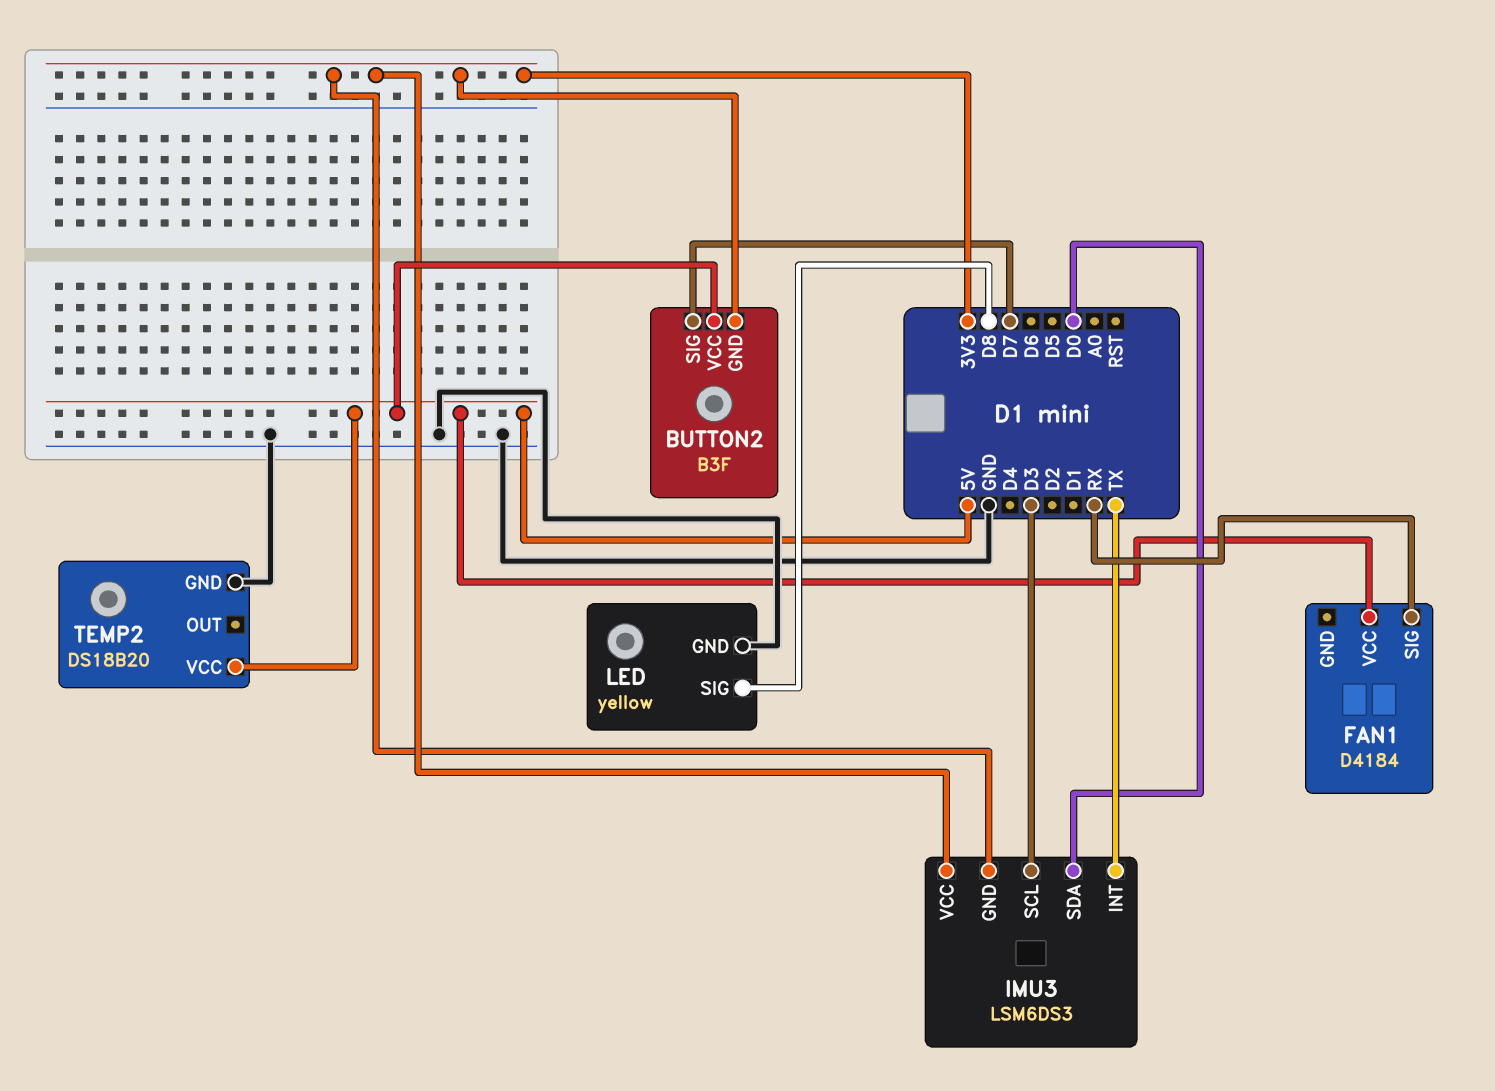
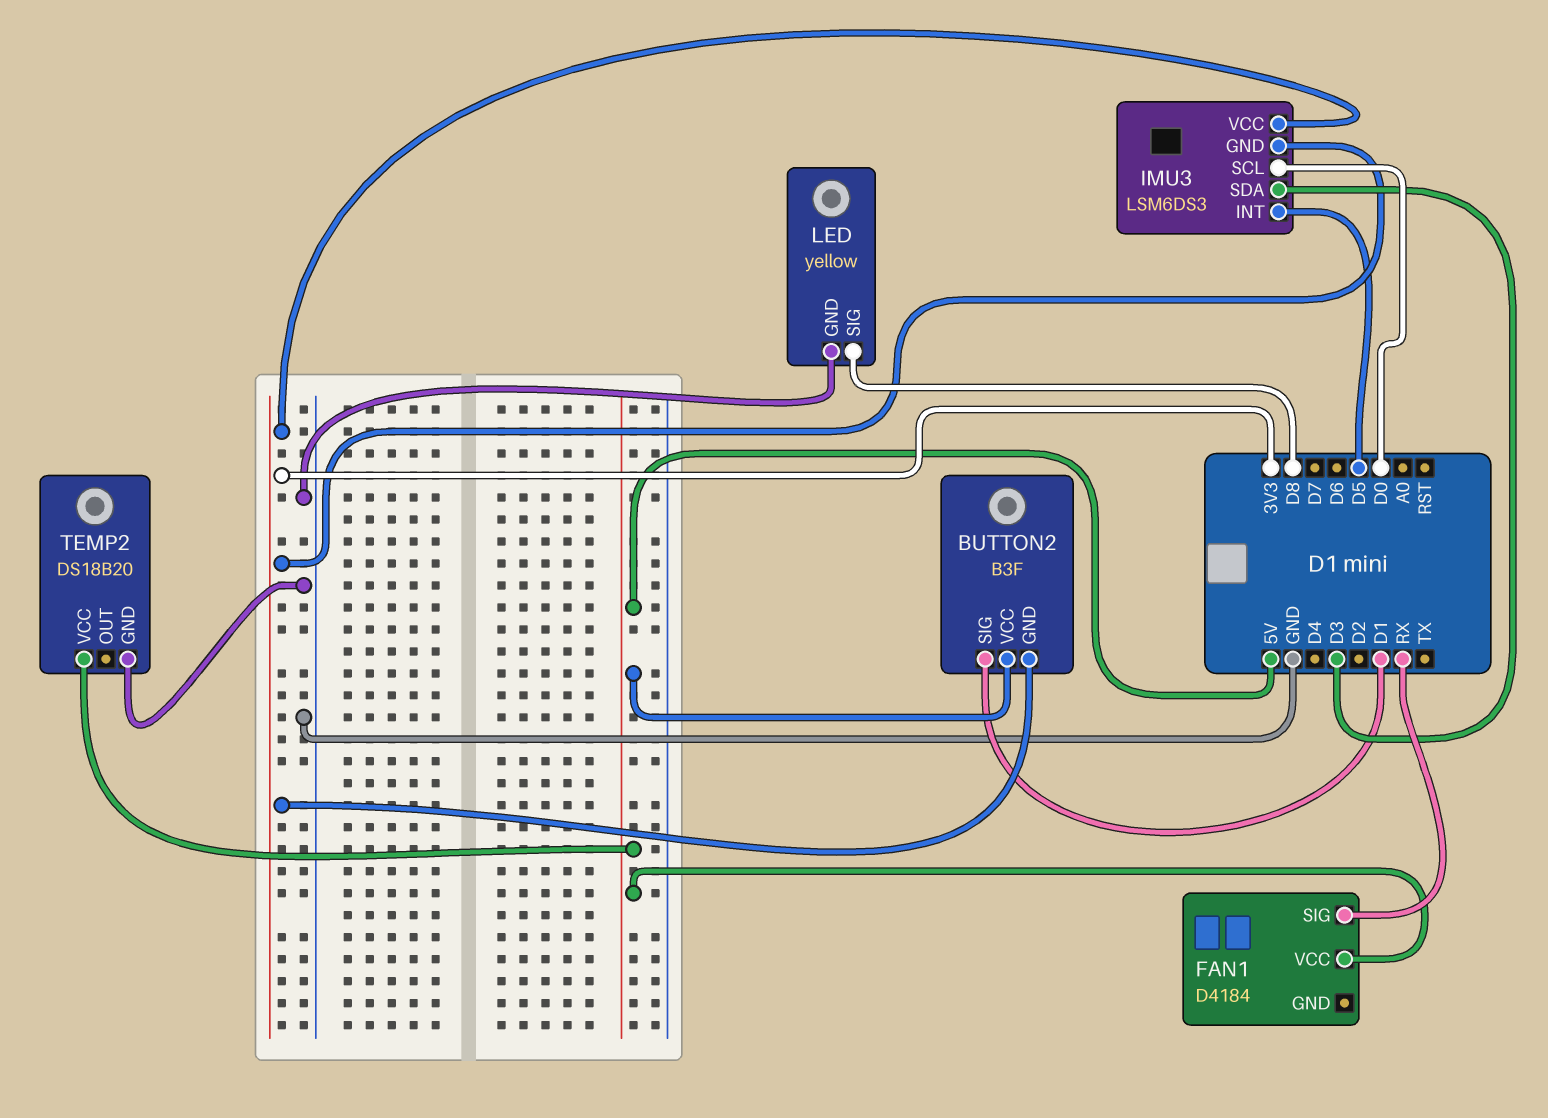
BUTTON2 pin SIG: D7 -> D1
IMU3 pin INT: TX -> D5
IMU3 pin SCL: D3 -> D0
IMU3 pin SDA: D0 -> D3

